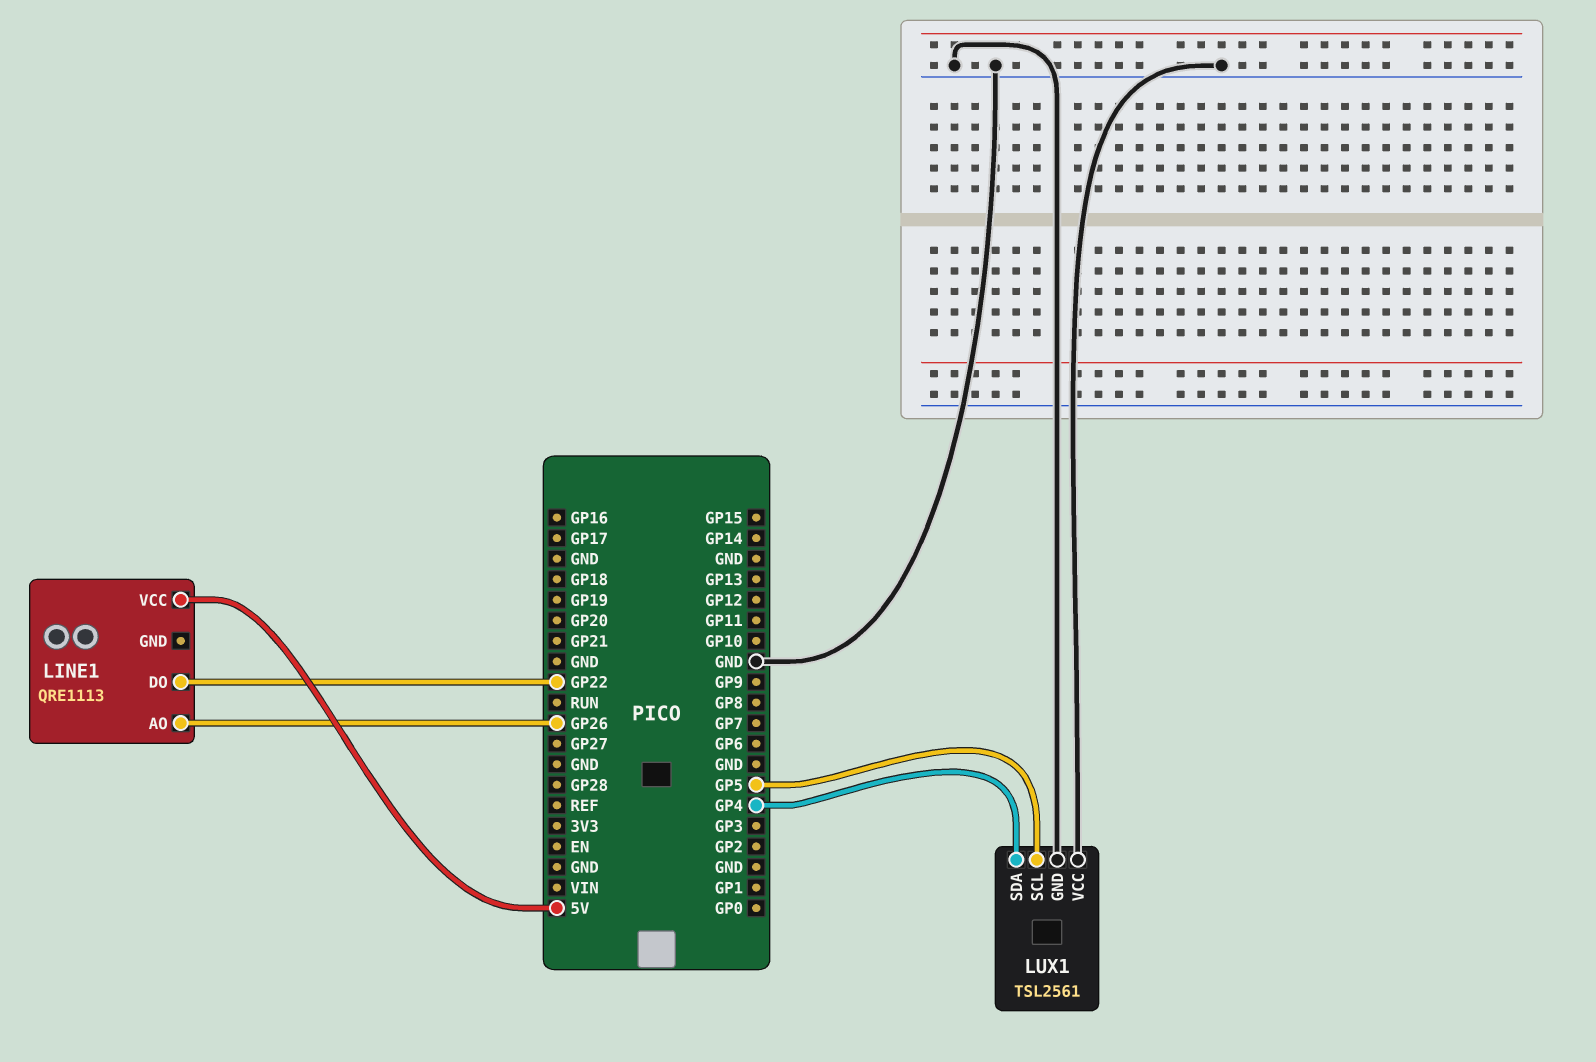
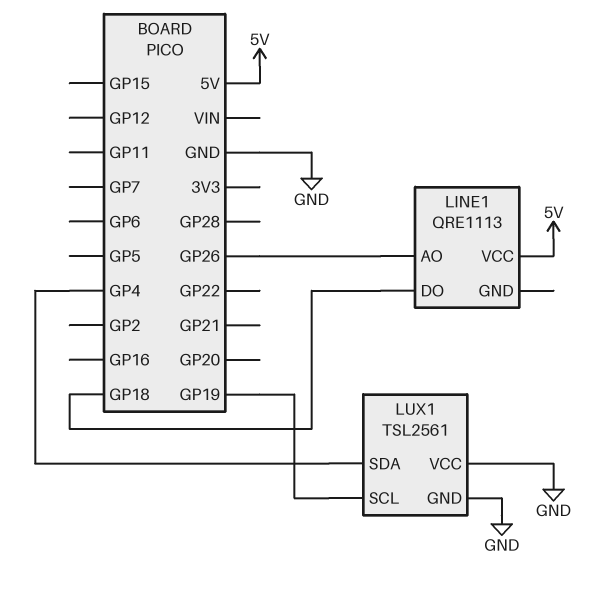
LINE1 pin DO: GP22 -> GP18
LUX1 pin SCL: GP5 -> GP19

